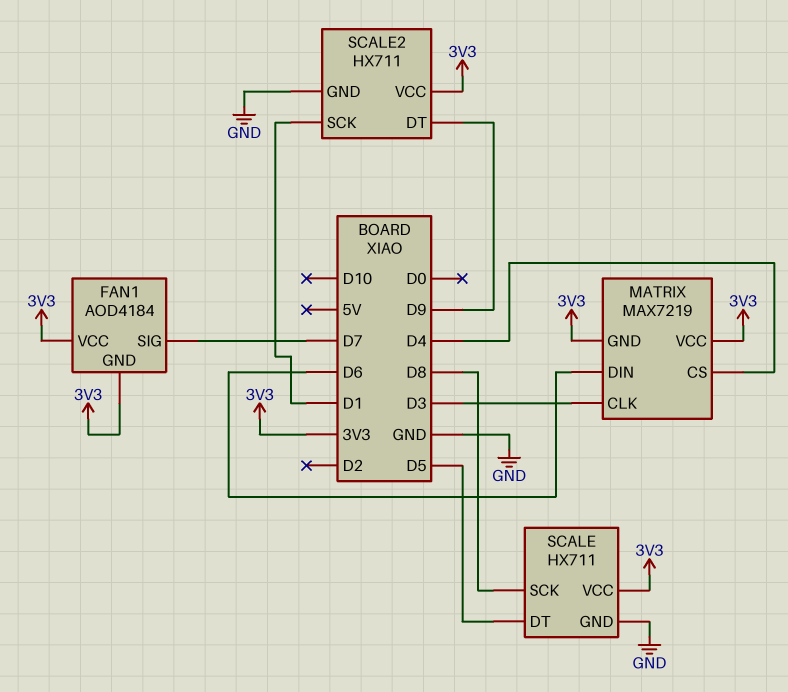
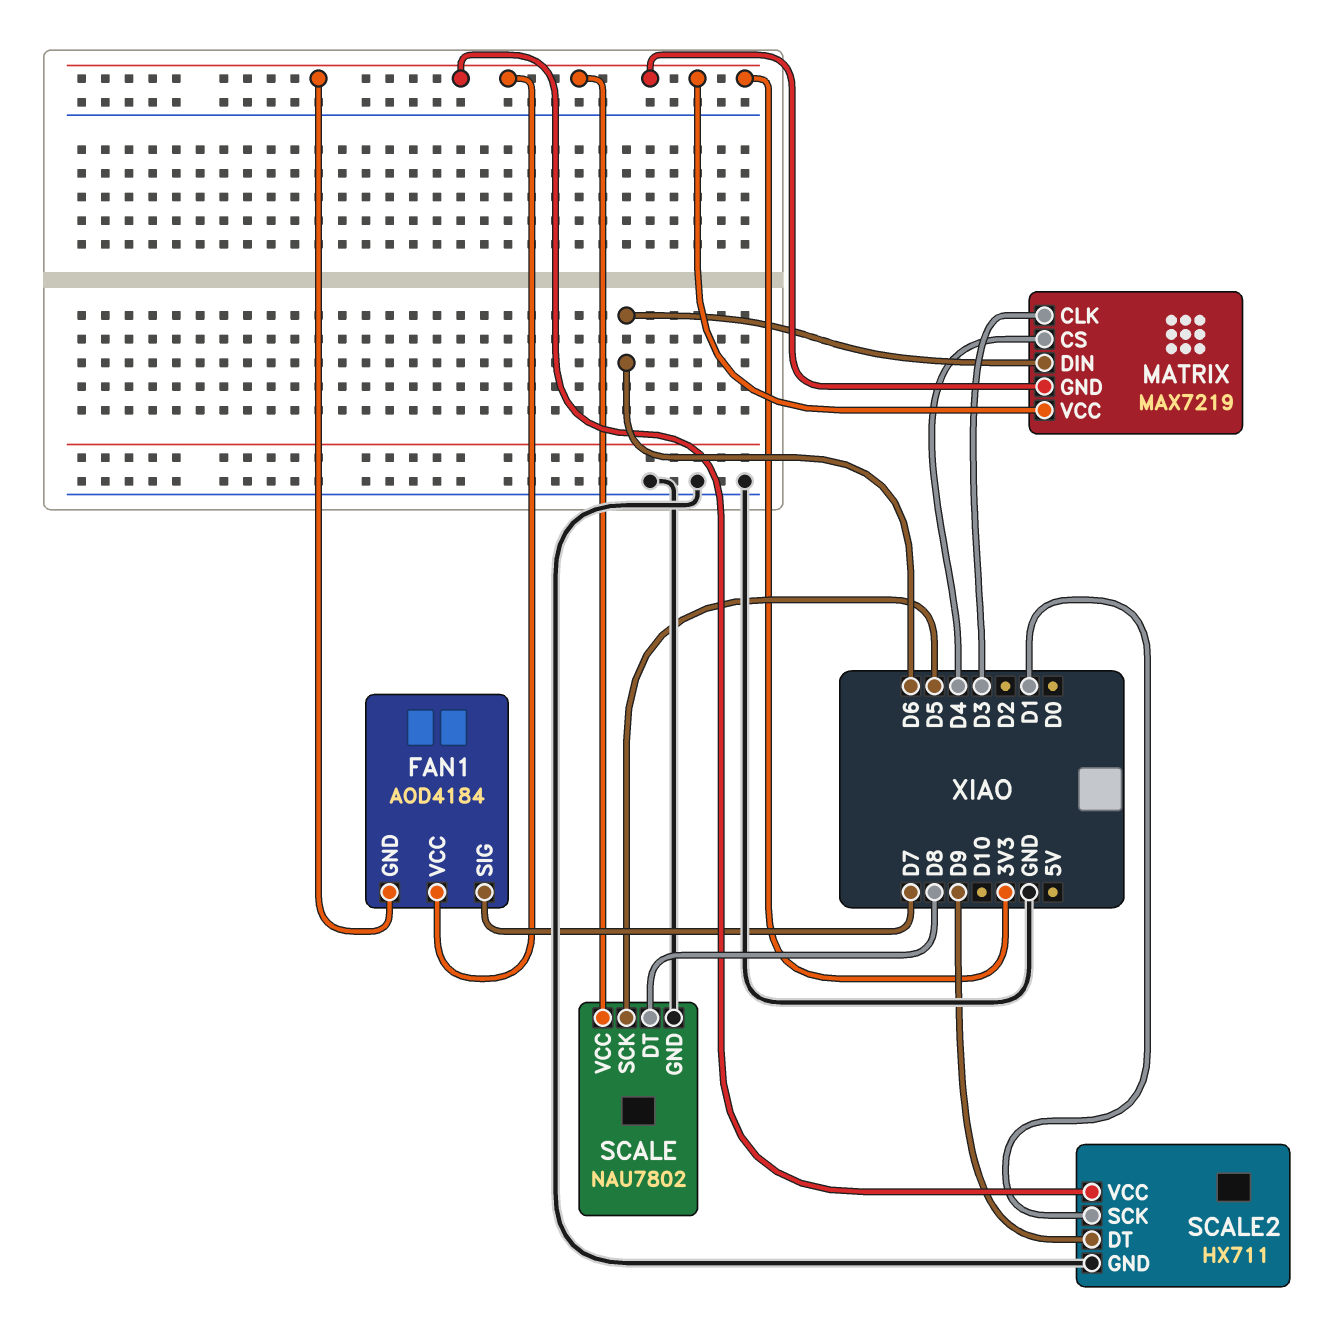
SCALE: HX711 -> NAU7802
SCALE pin DT: D5 -> D8
SCALE pin SCK: D8 -> D5

